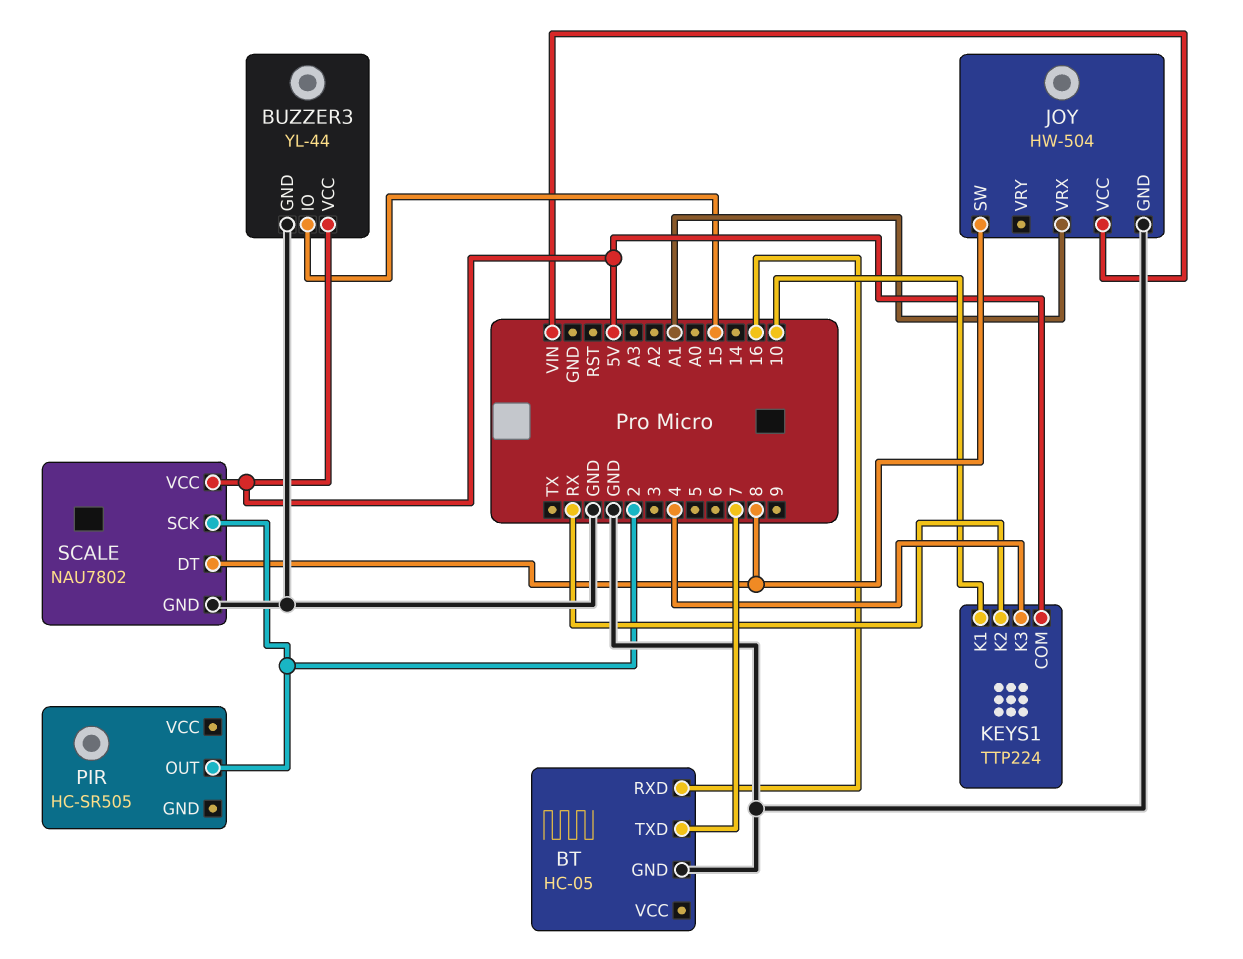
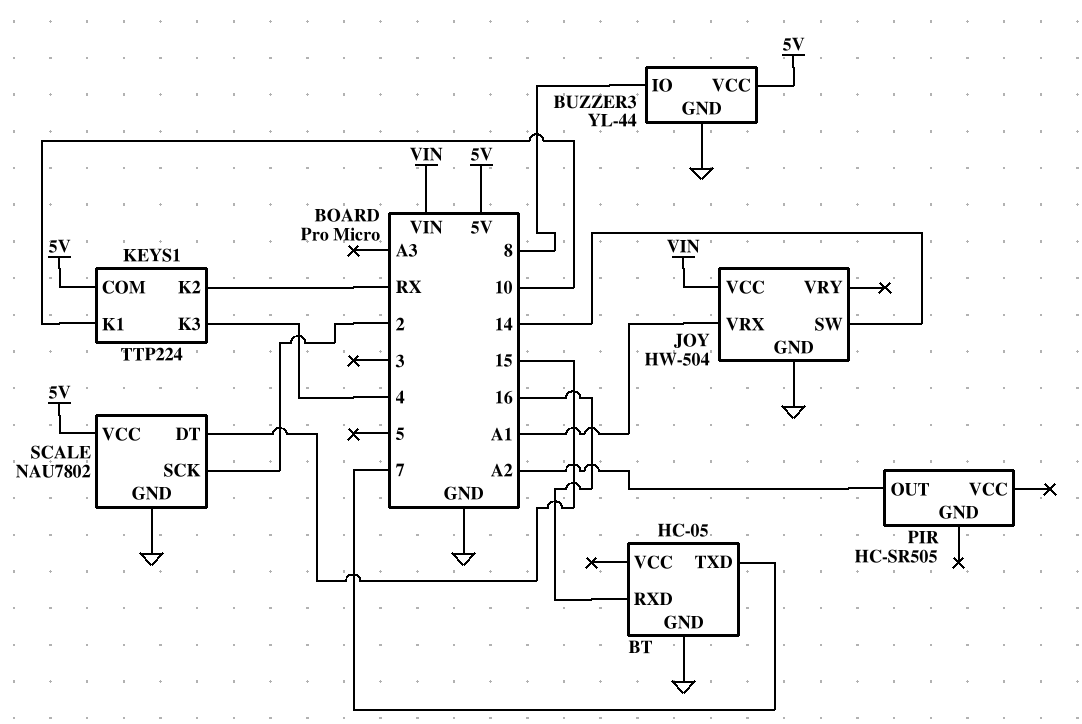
BUZZER3 pin IO: 15 -> 8
JOY pin SW: 8 -> 14
PIR pin OUT: 2 -> A2
SCALE pin DT: 8 -> 15

